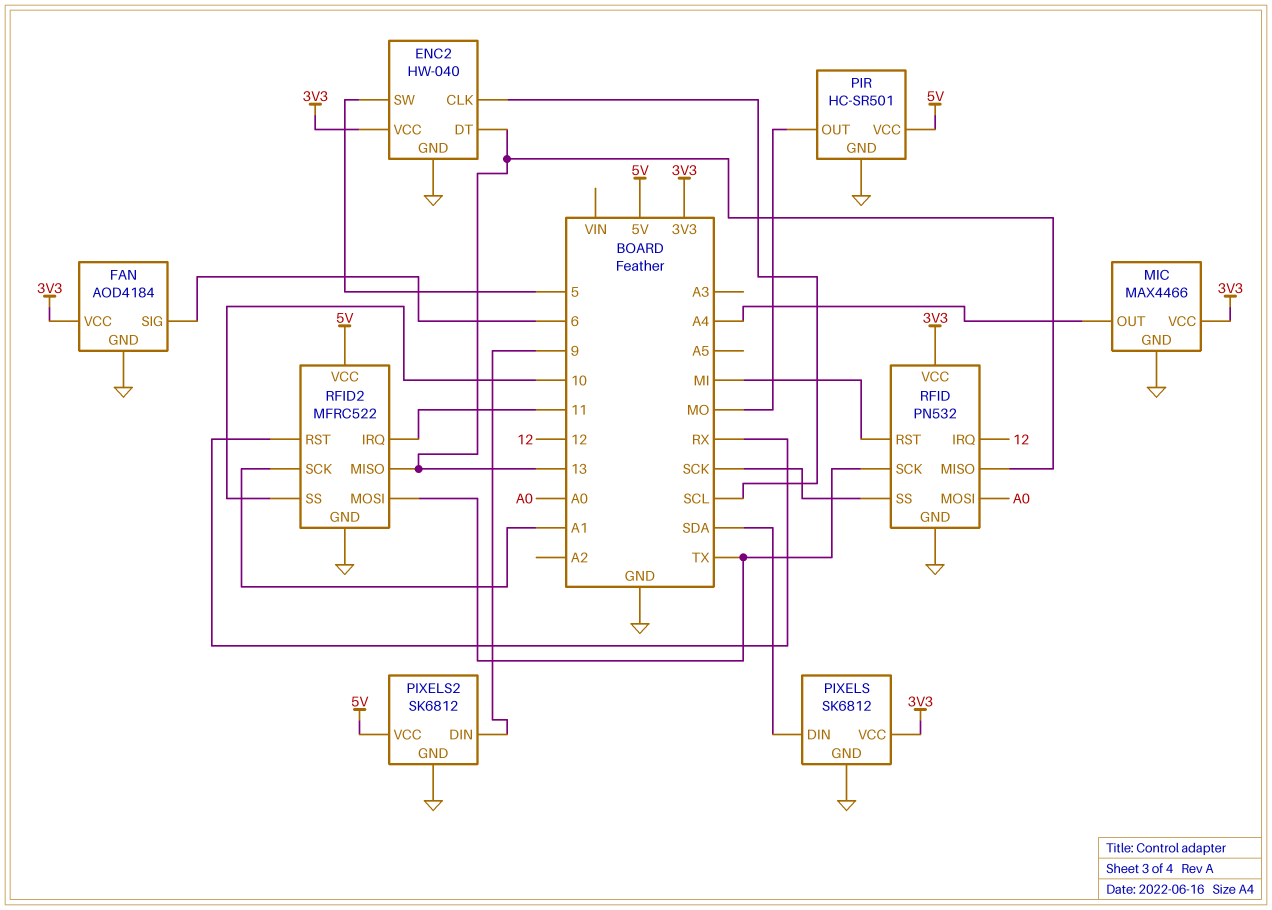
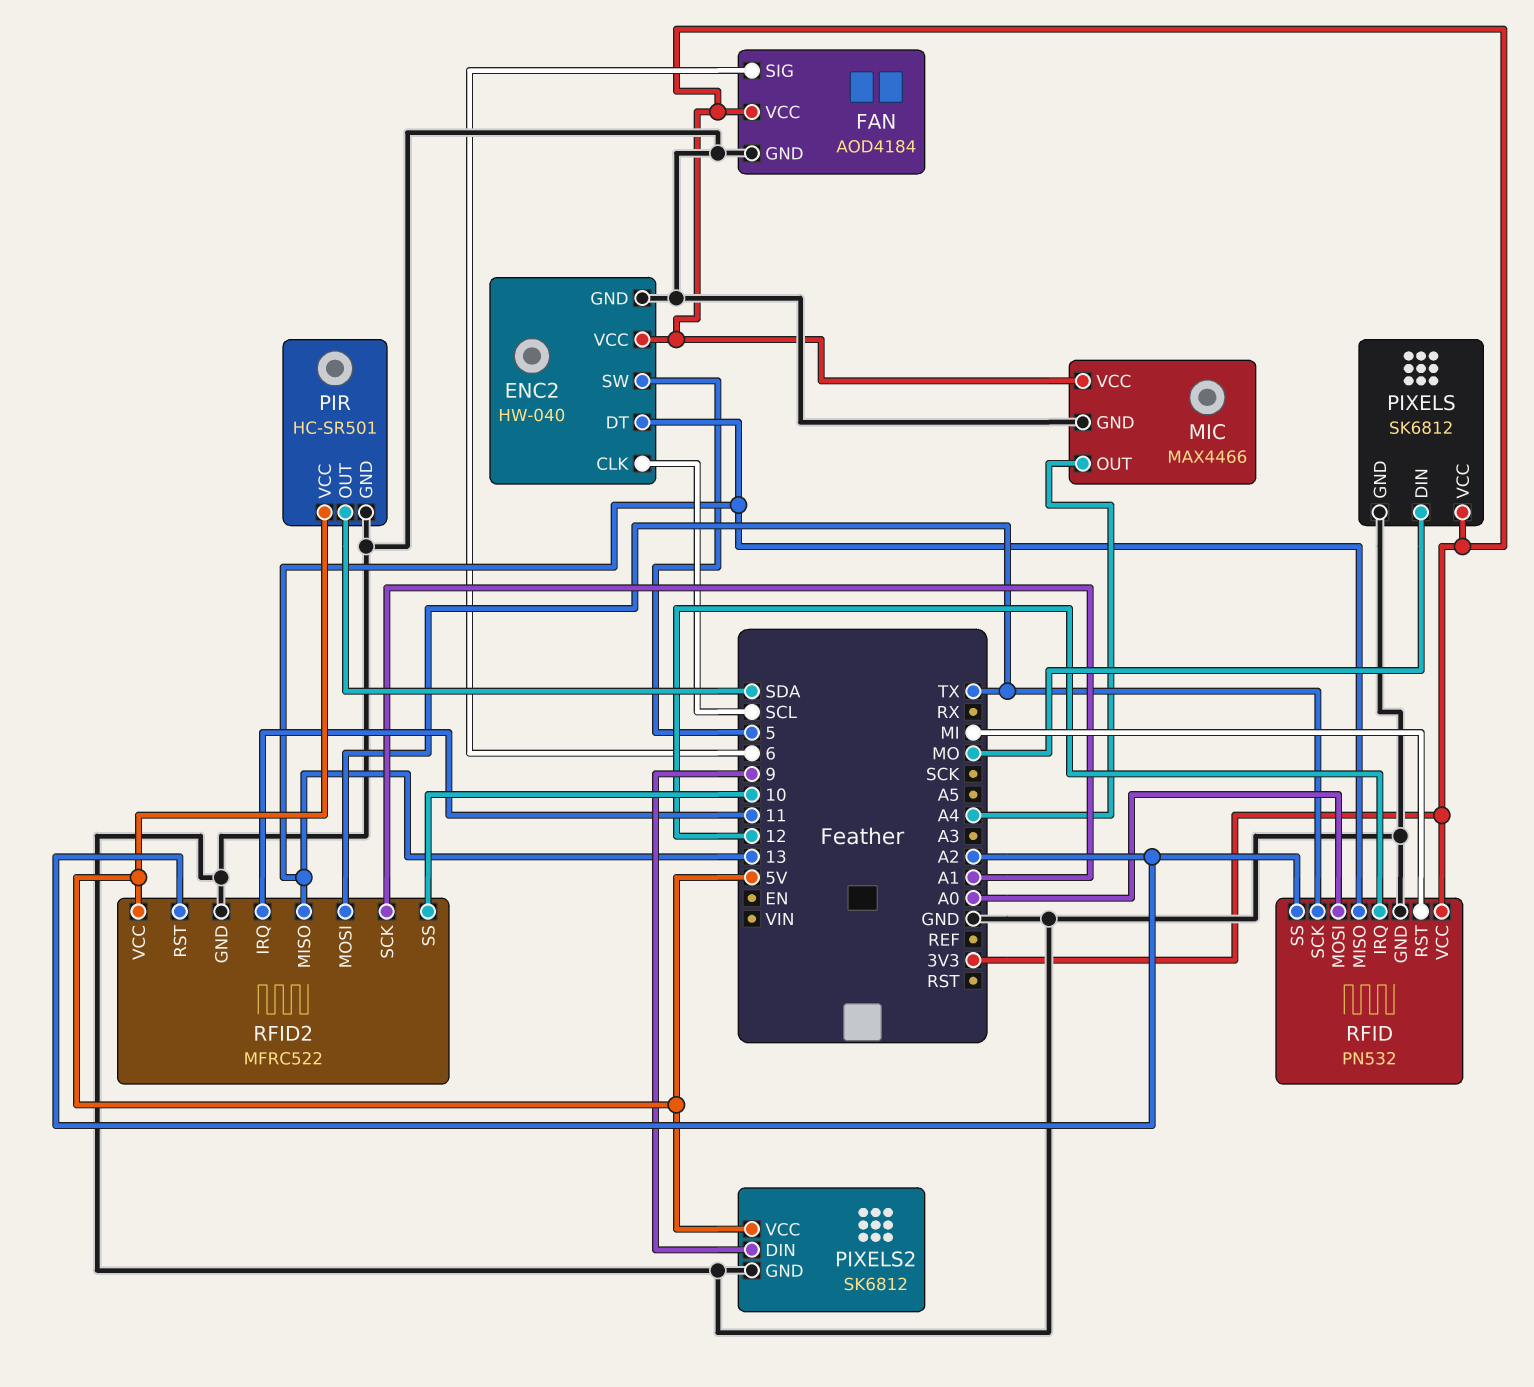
PIR pin OUT: MO -> SDA
PIXELS pin DIN: SDA -> MO
RFID pin SS: SCK -> A2
RFID2 pin RST: RX -> A2

